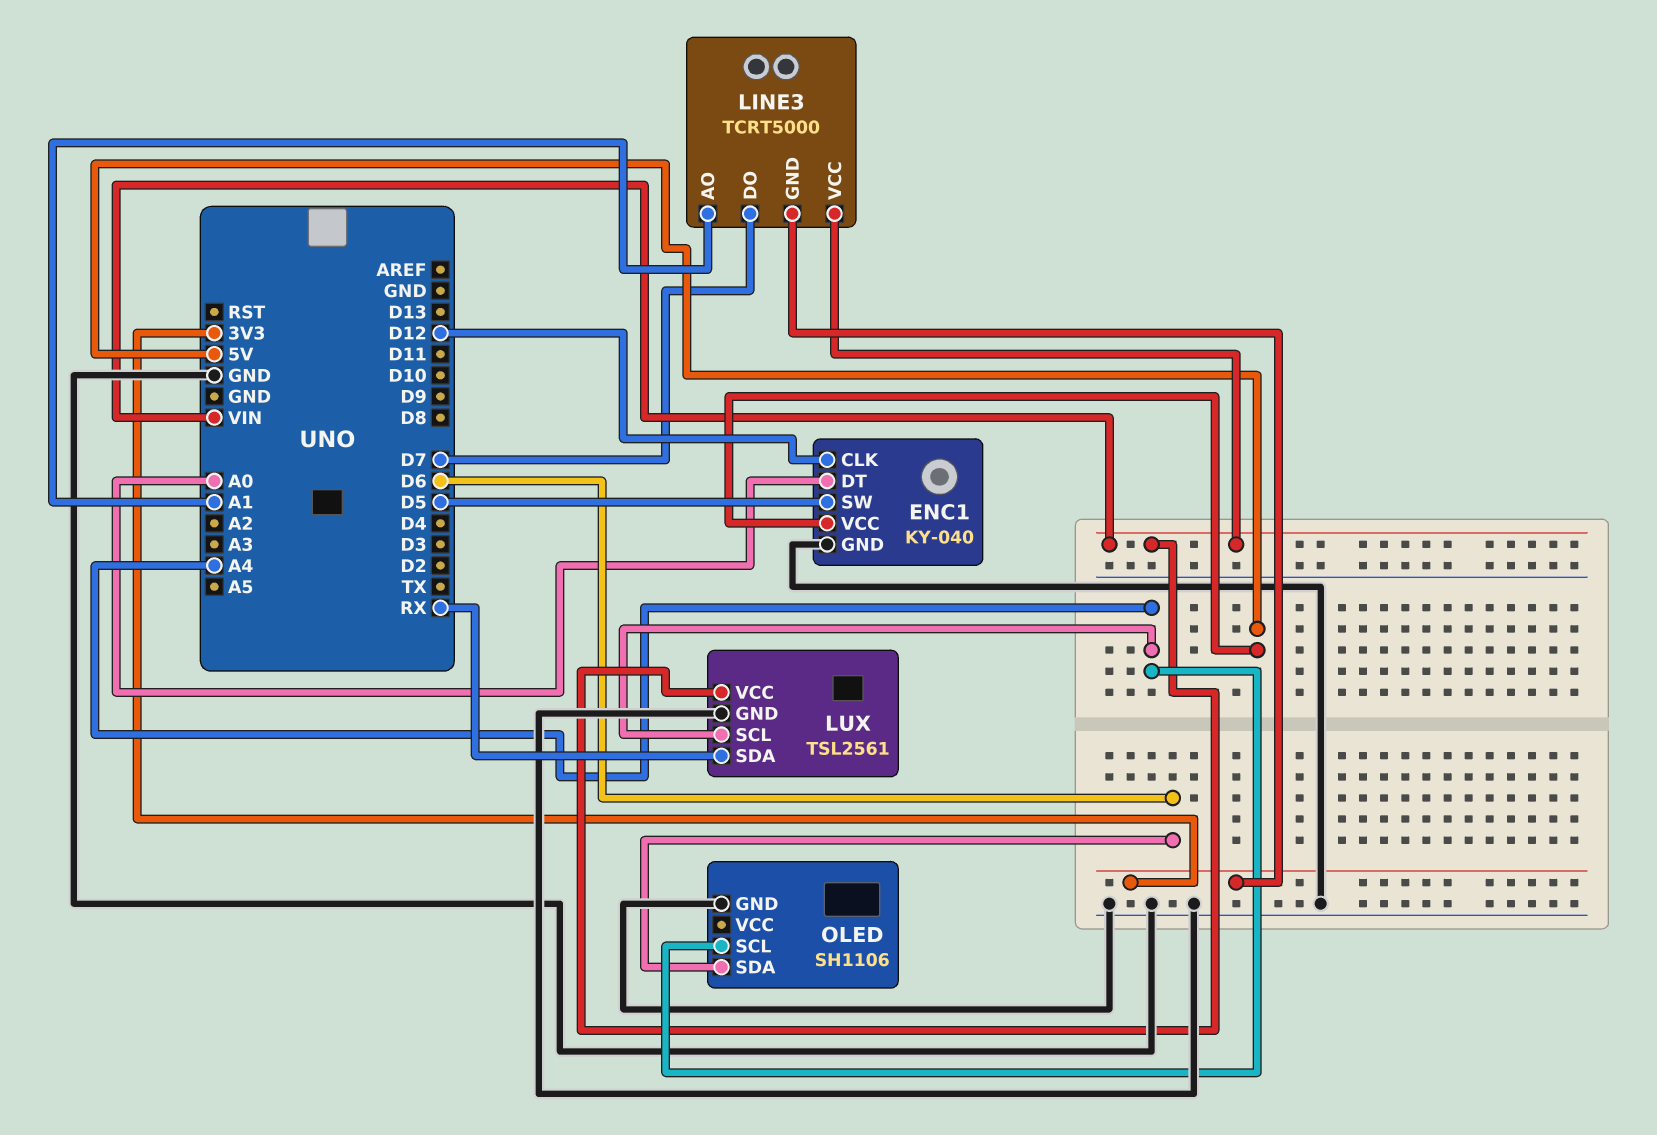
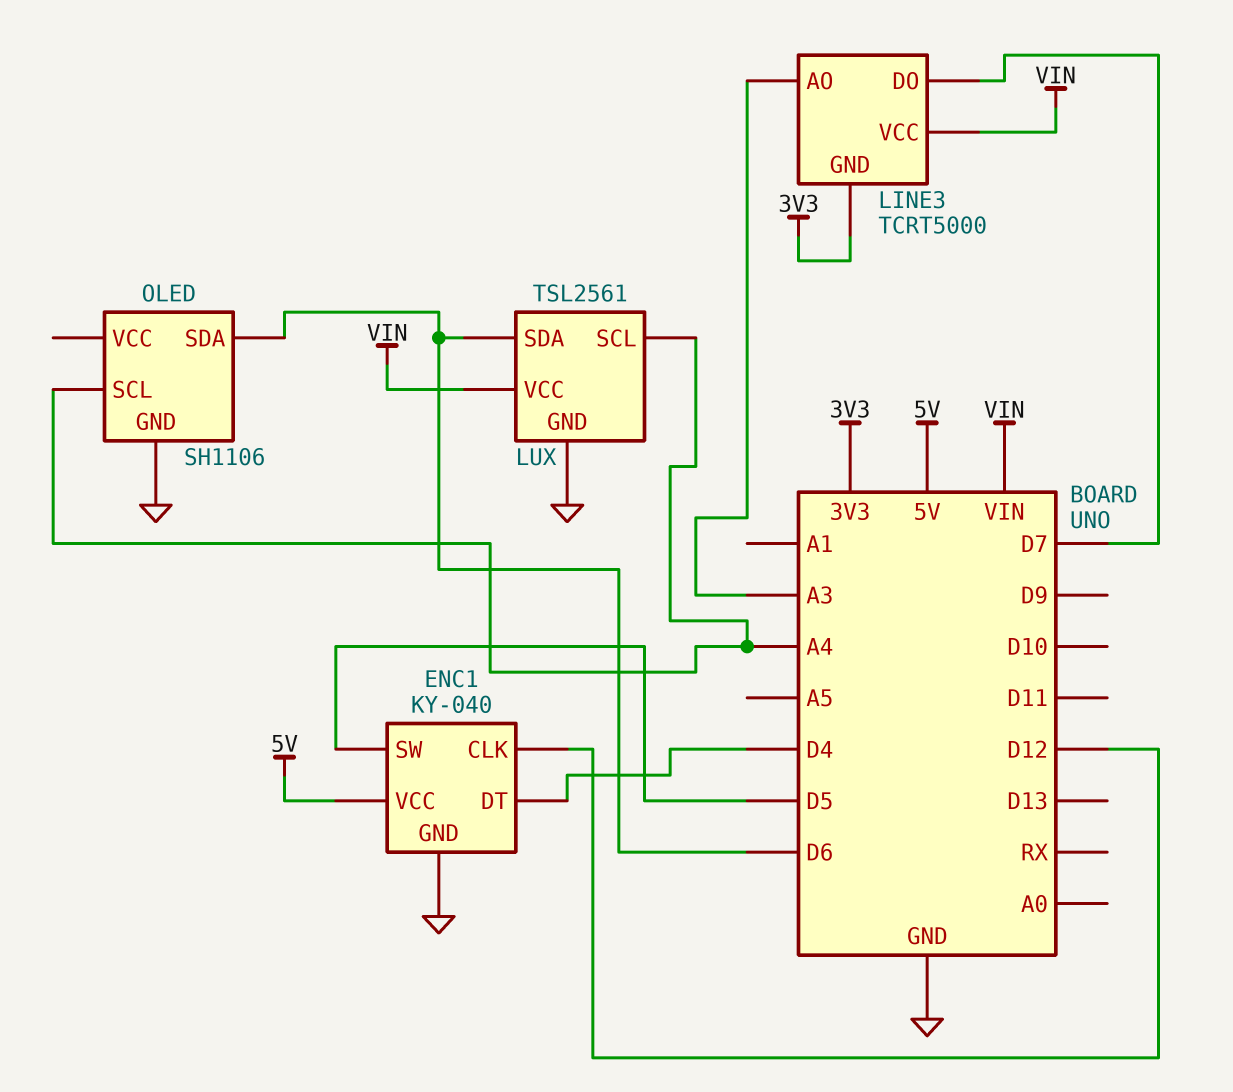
ENC1 pin DT: A0 -> D4
LINE3 pin AO: A1 -> A3
LUX pin SDA: RX -> D6

